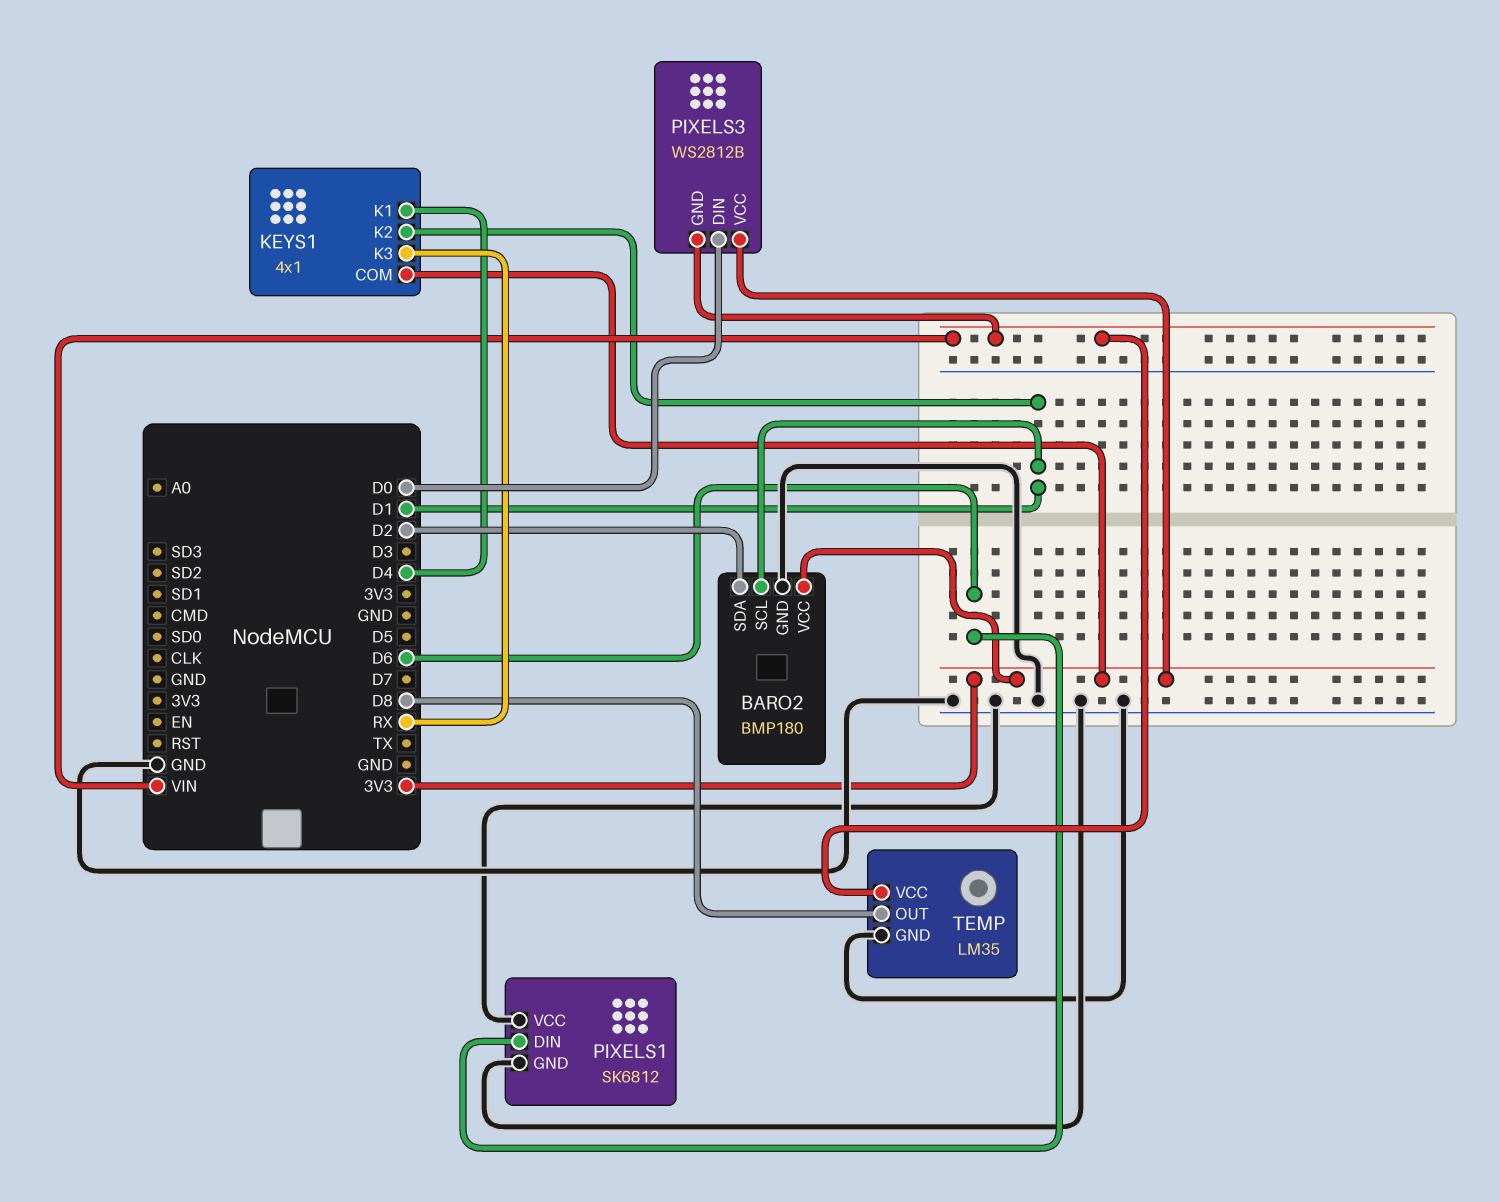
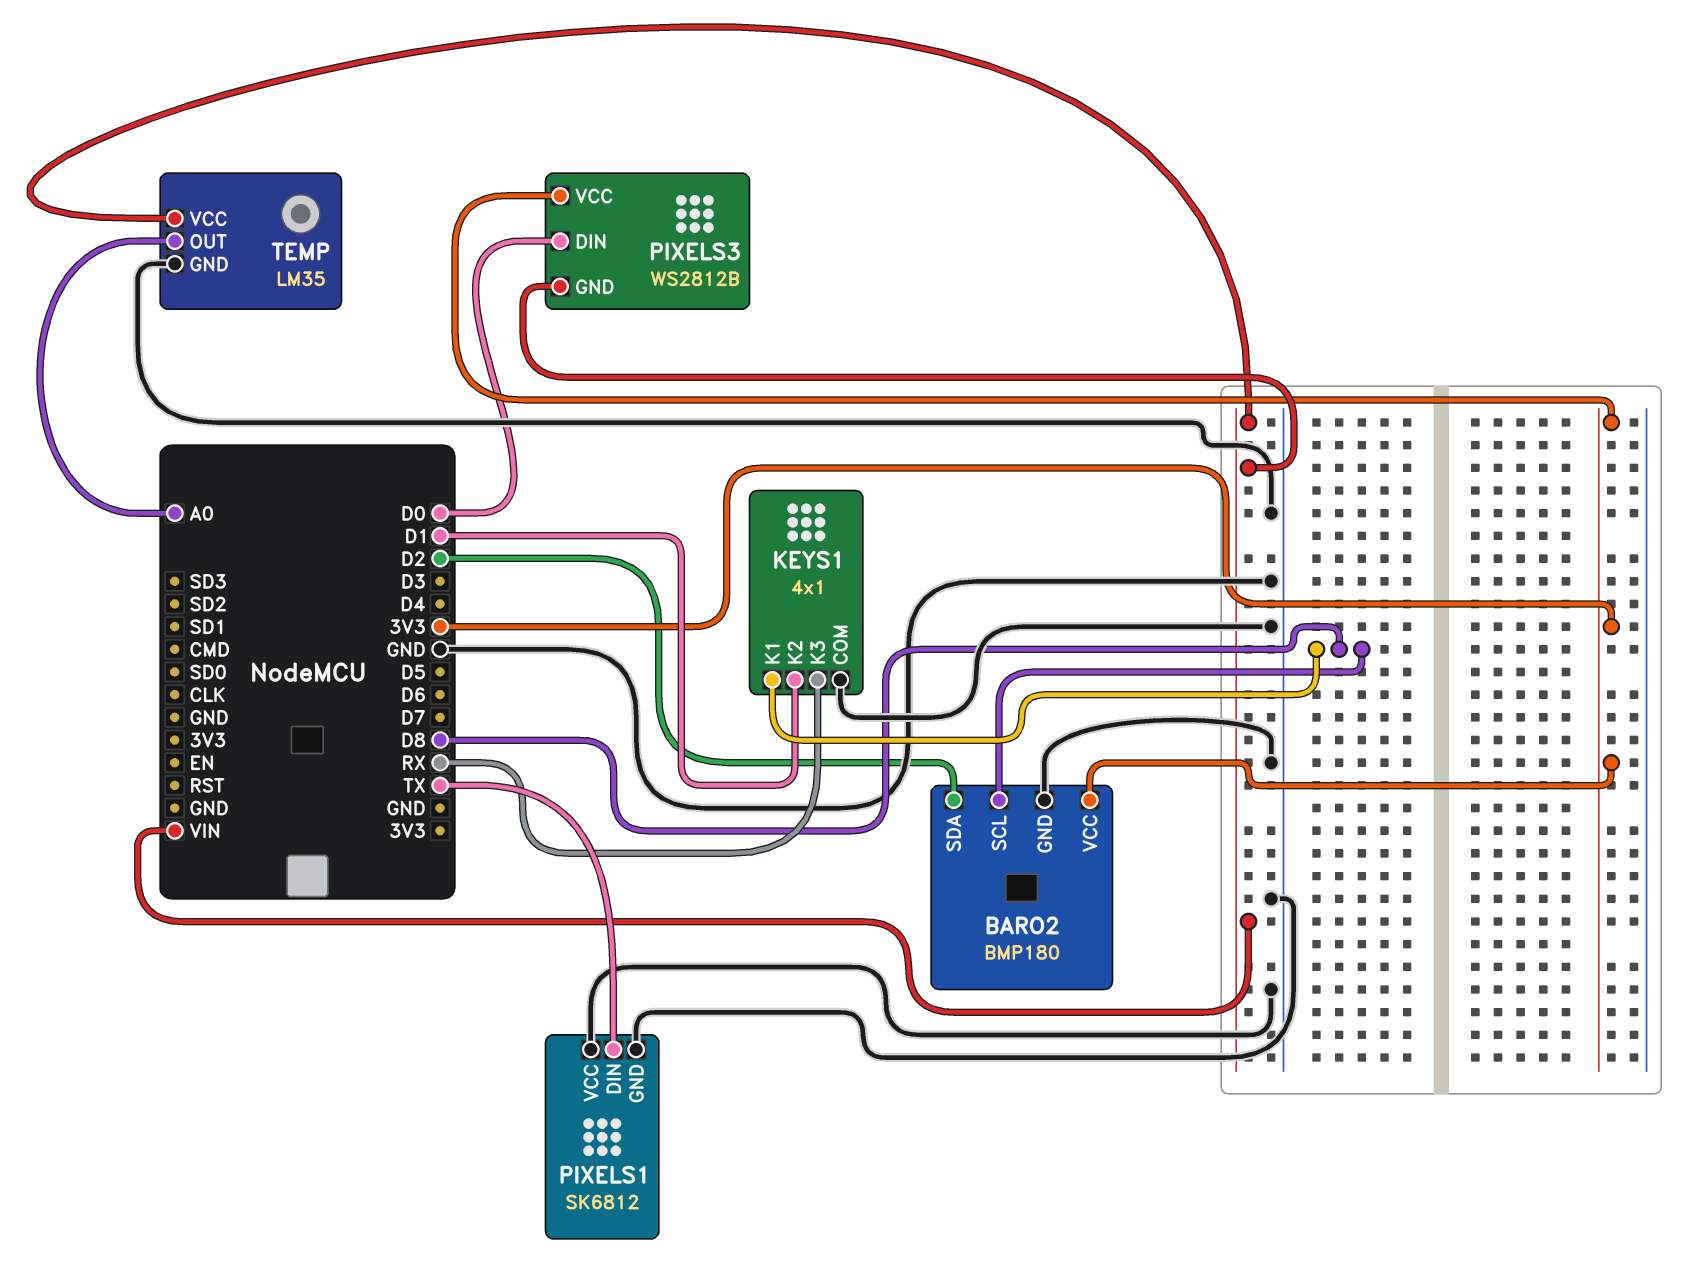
BARO2 pin SCL: D1 -> D8
KEYS1 pin COM: 3V3 -> GND
KEYS1 pin K1: D4 -> D8
PIXELS1 pin DIN: D6 -> TX
TEMP pin OUT: D8 -> A0

